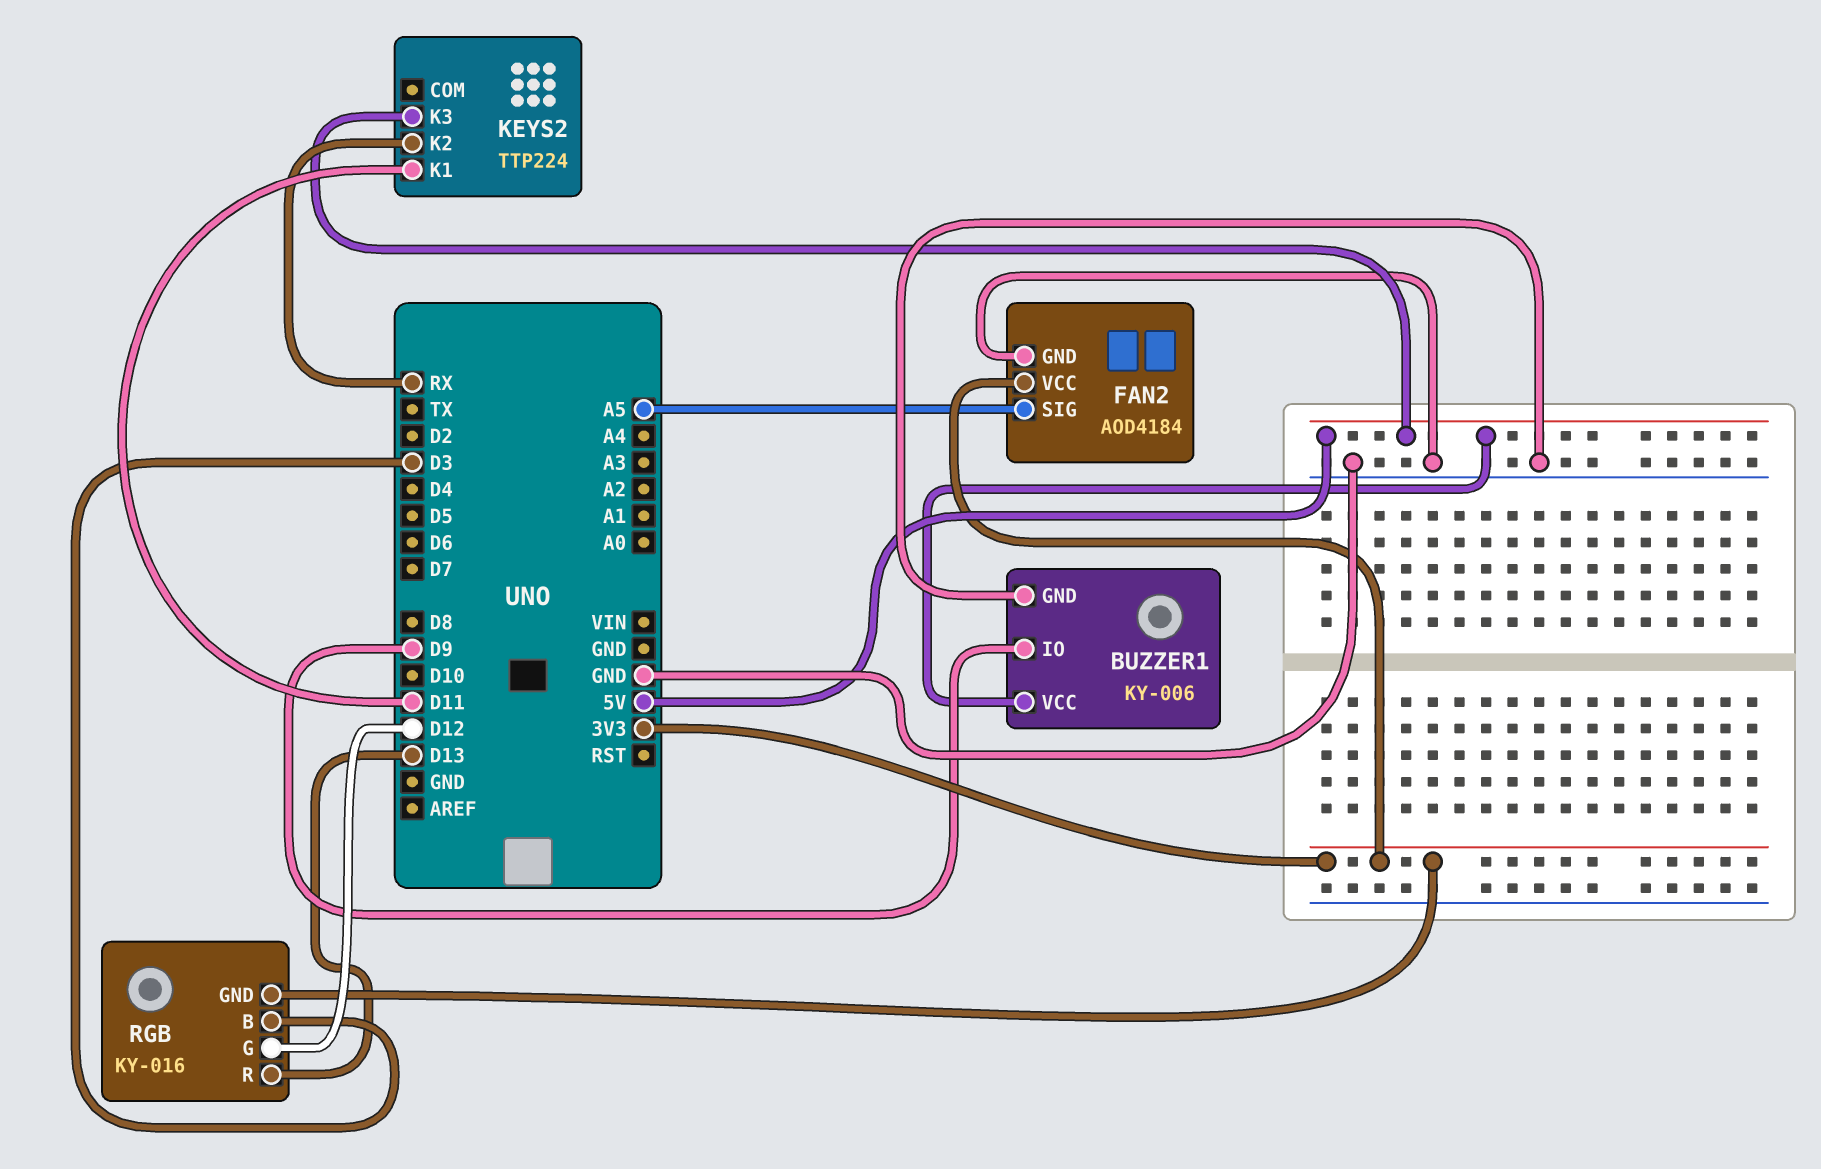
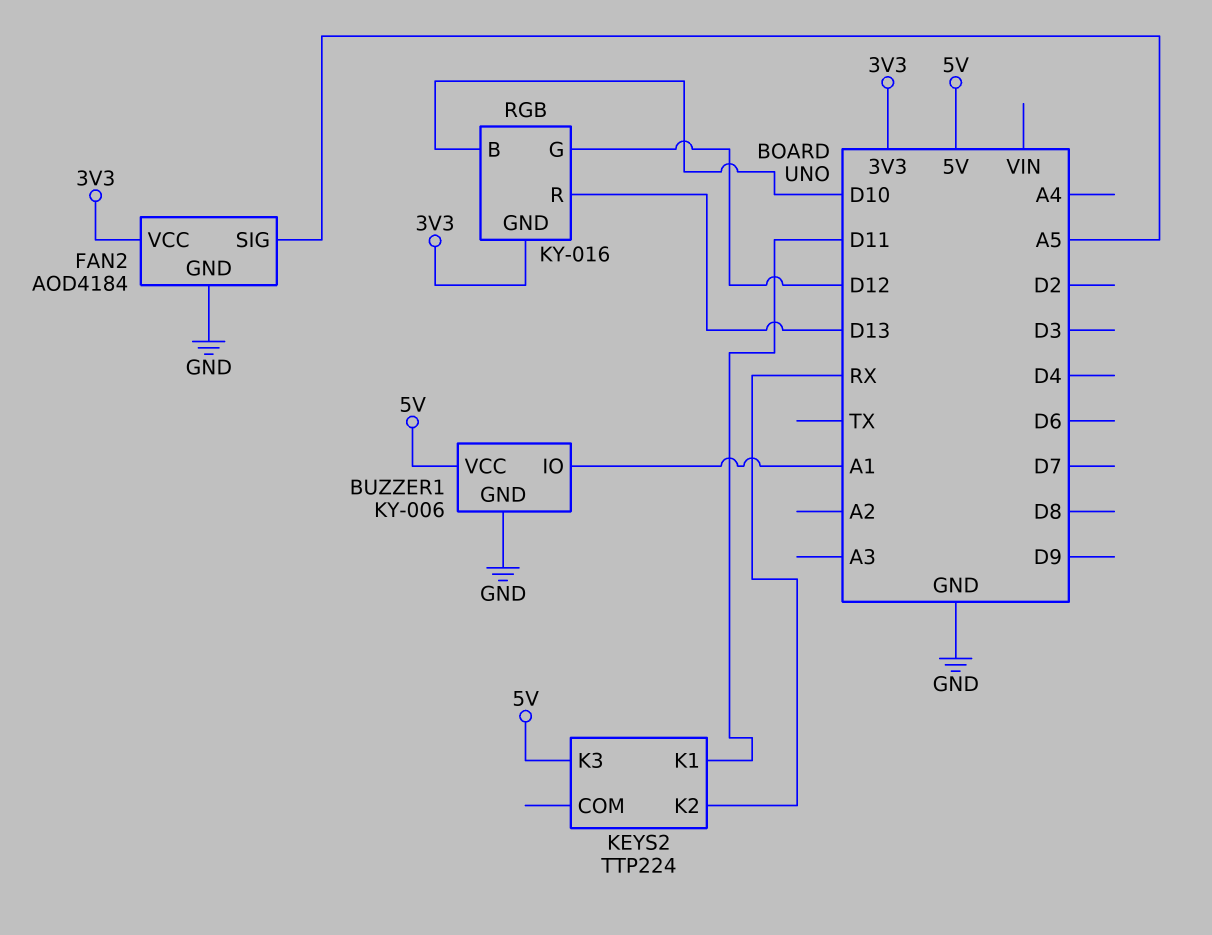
BUZZER1 pin IO: D9 -> A1
RGB pin B: D3 -> D10

